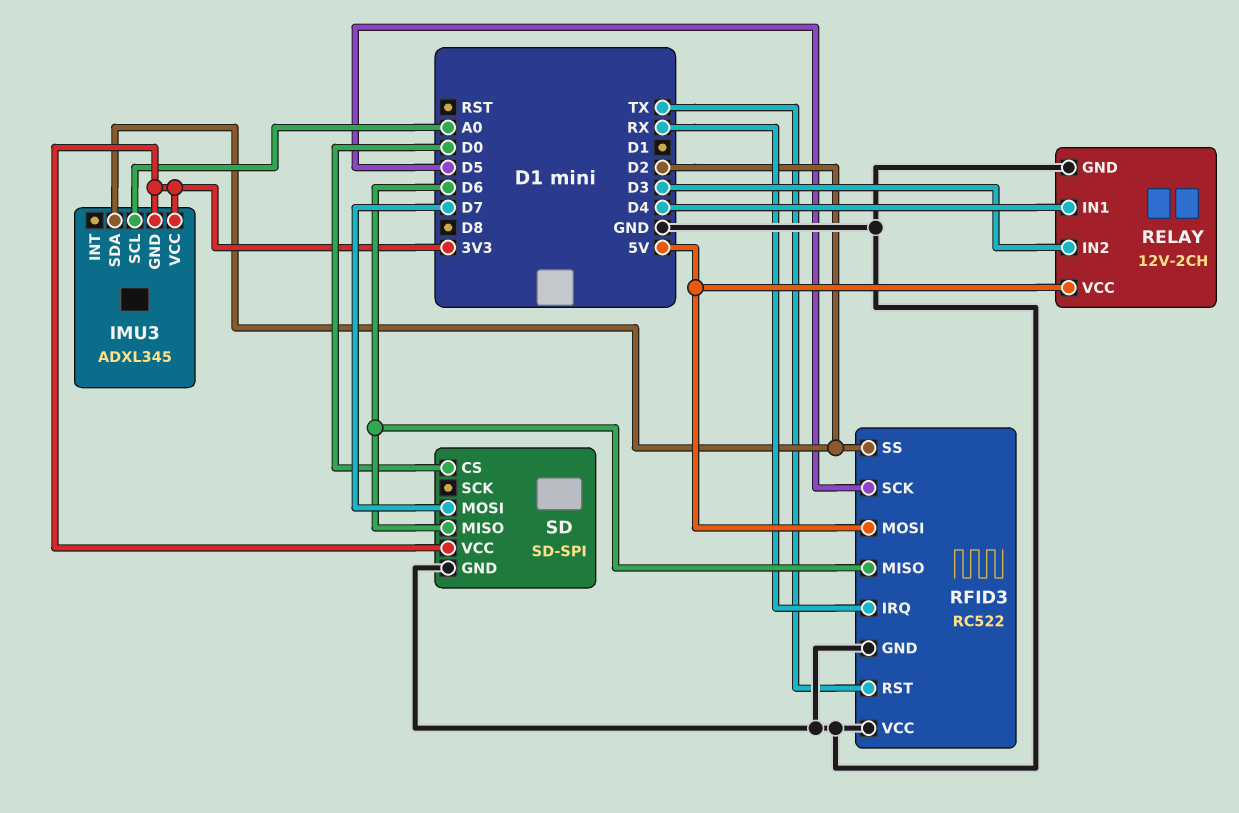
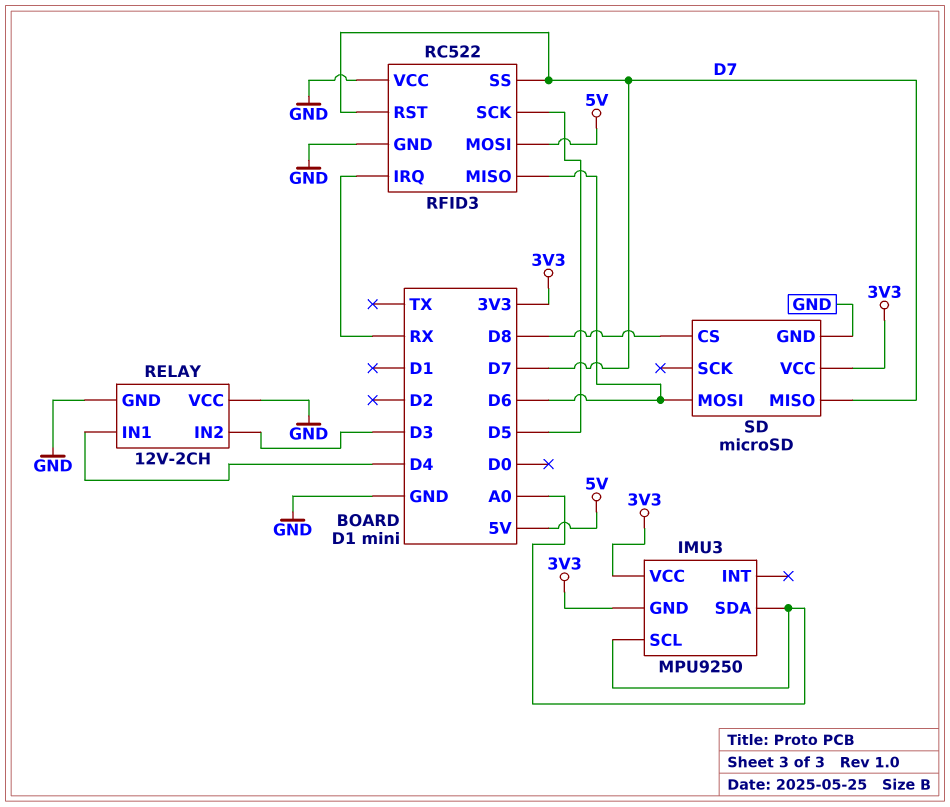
IMU3: ADXL345 -> MPU9250
IMU3 pin SDA: D2 -> A0
RELAY pin VCC: 5V -> GND
RFID3 pin RST: TX -> D7
RFID3 pin SS: D2 -> D7
SD: SD-SPI -> microSD
SD pin CS: D0 -> D8
SD pin MISO: D6 -> D7
SD pin MOSI: D7 -> D6

